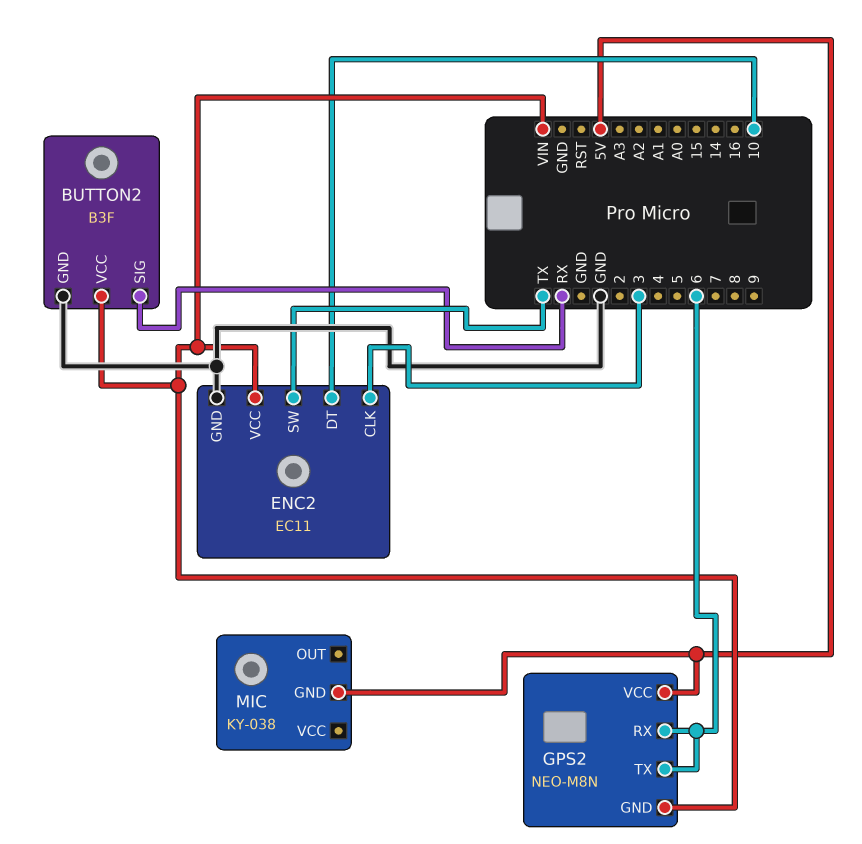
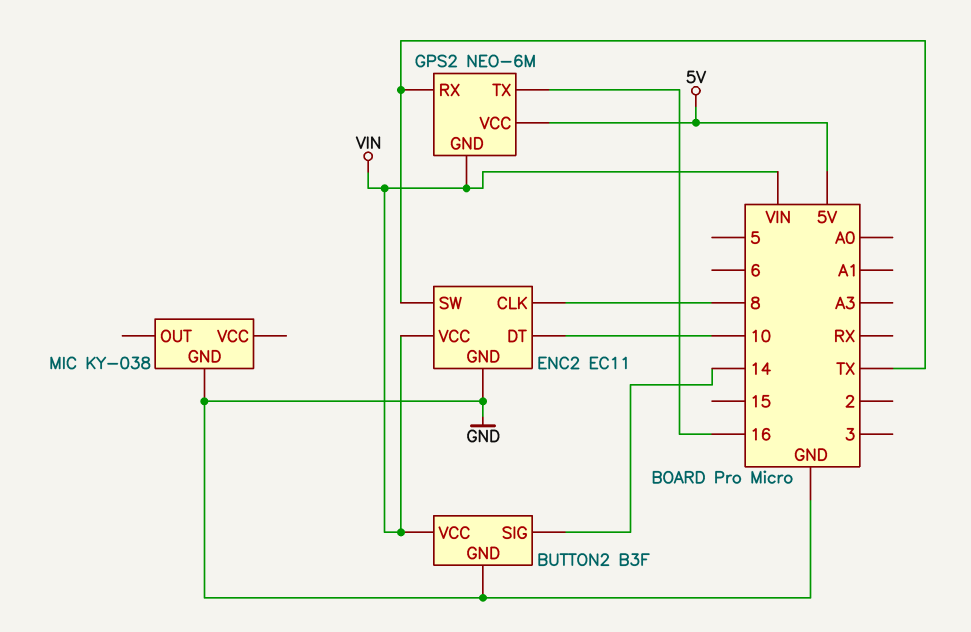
BUTTON2 pin SIG: RX -> 14
ENC2 pin CLK: 3 -> 8
GPS2: NEO-M8N -> NEO-6M
GPS2 pin RX: 6 -> TX
GPS2 pin TX: 6 -> 16
MIC pin GND: 5V -> GND

